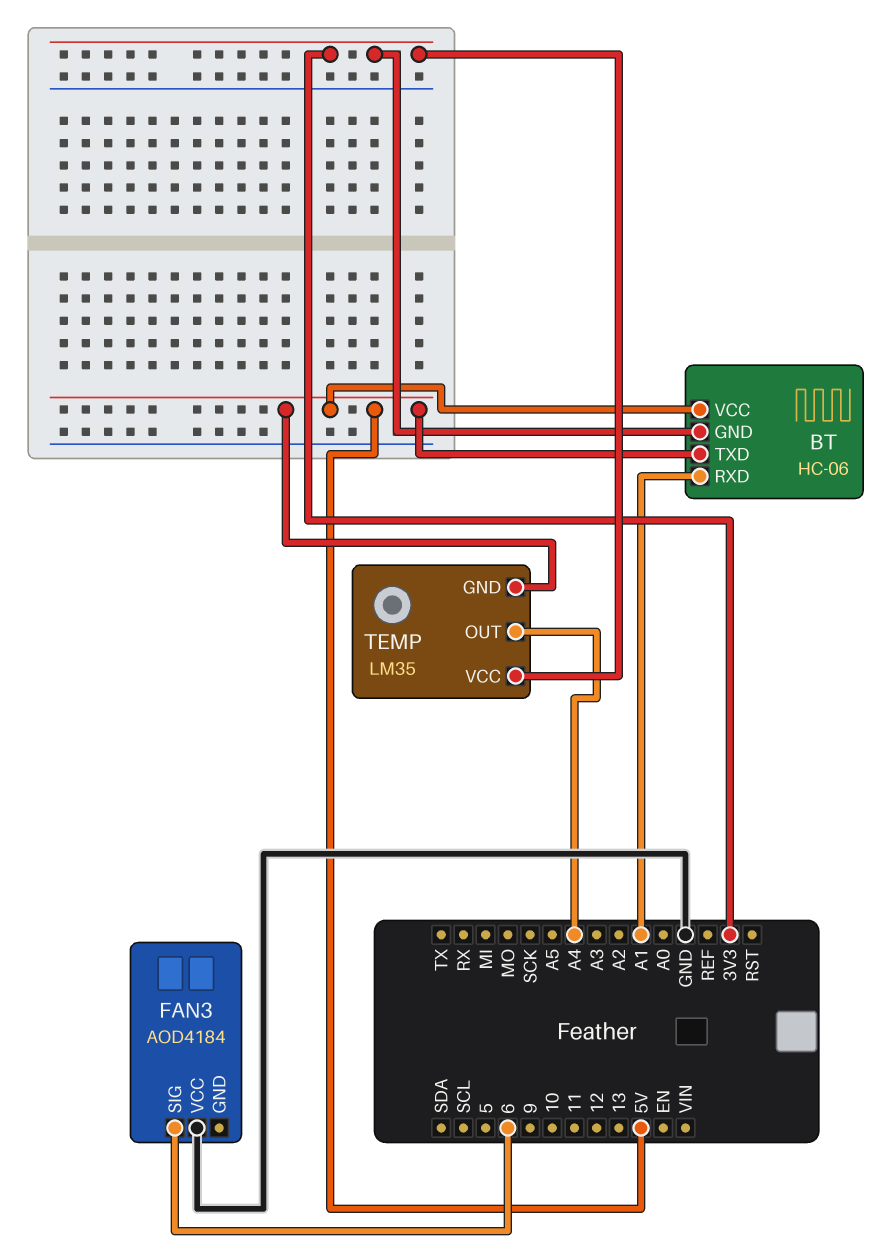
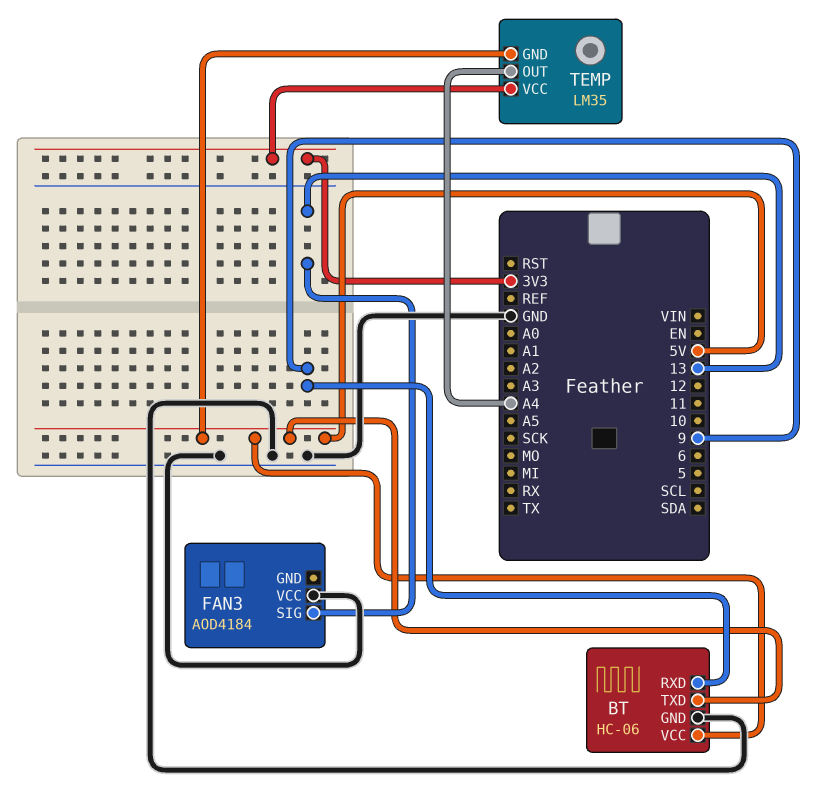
BT pin GND: 3V3 -> GND
BT pin RXD: A1 -> 9
FAN3 pin SIG: 6 -> 13

